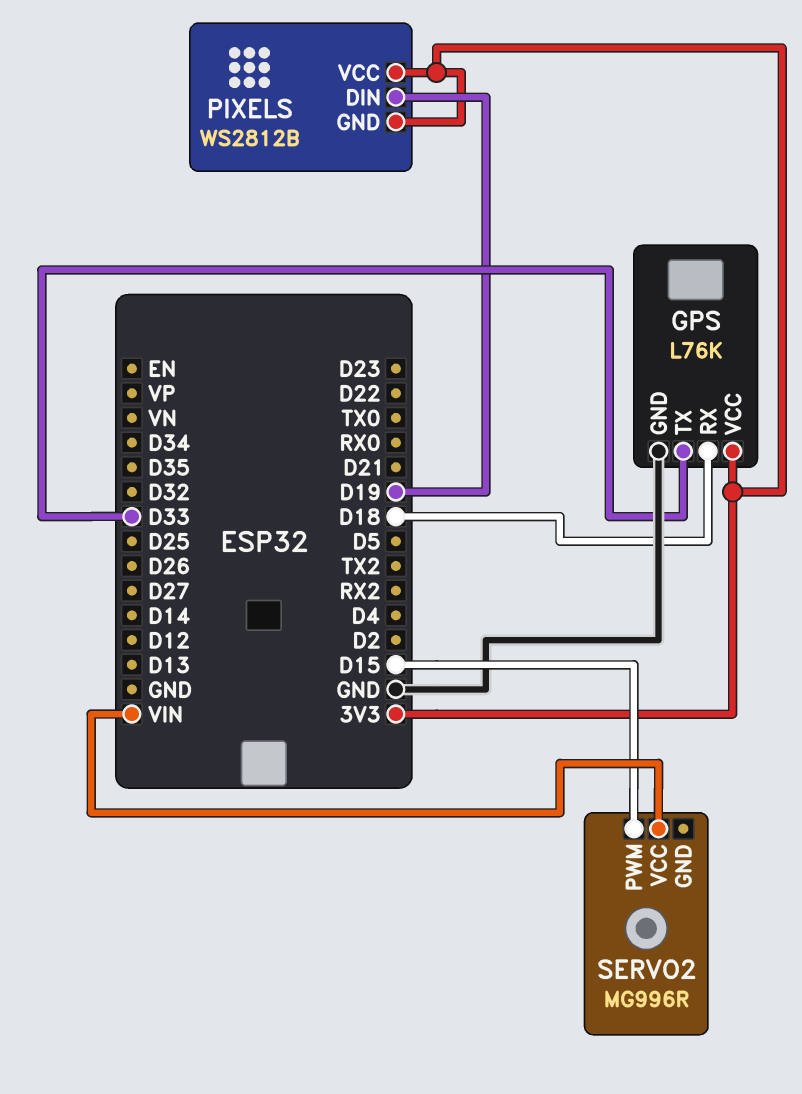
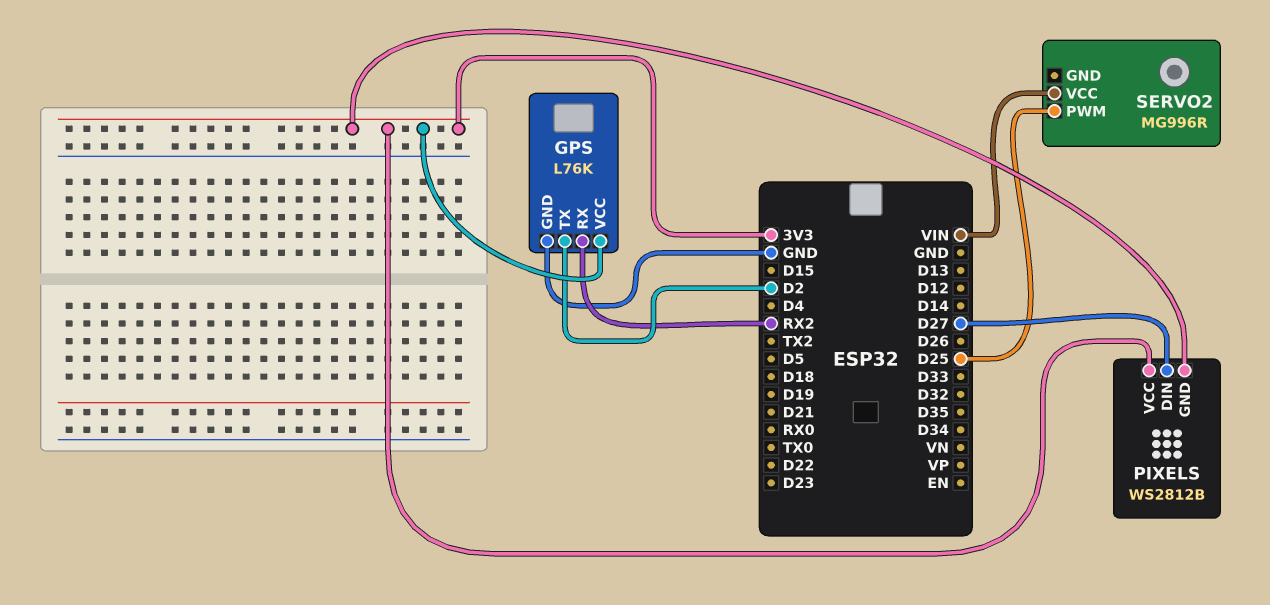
GPS pin RX: D18 -> RX2
GPS pin TX: D33 -> D2
PIXELS pin DIN: D19 -> D27
SERVO2 pin PWM: D15 -> D25

